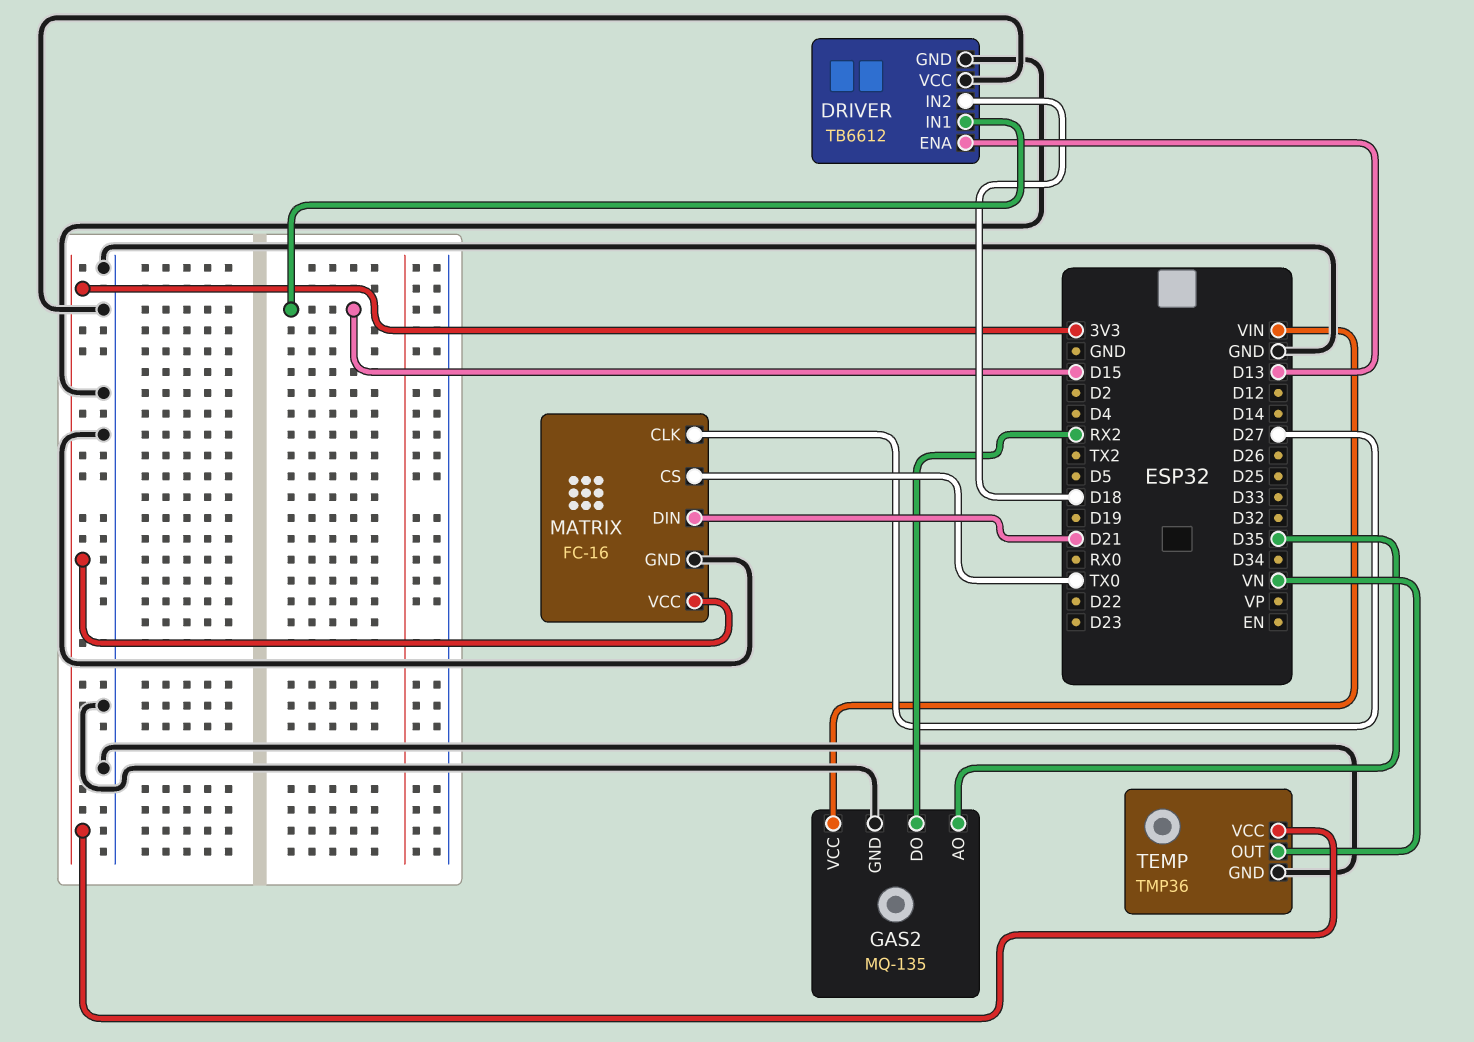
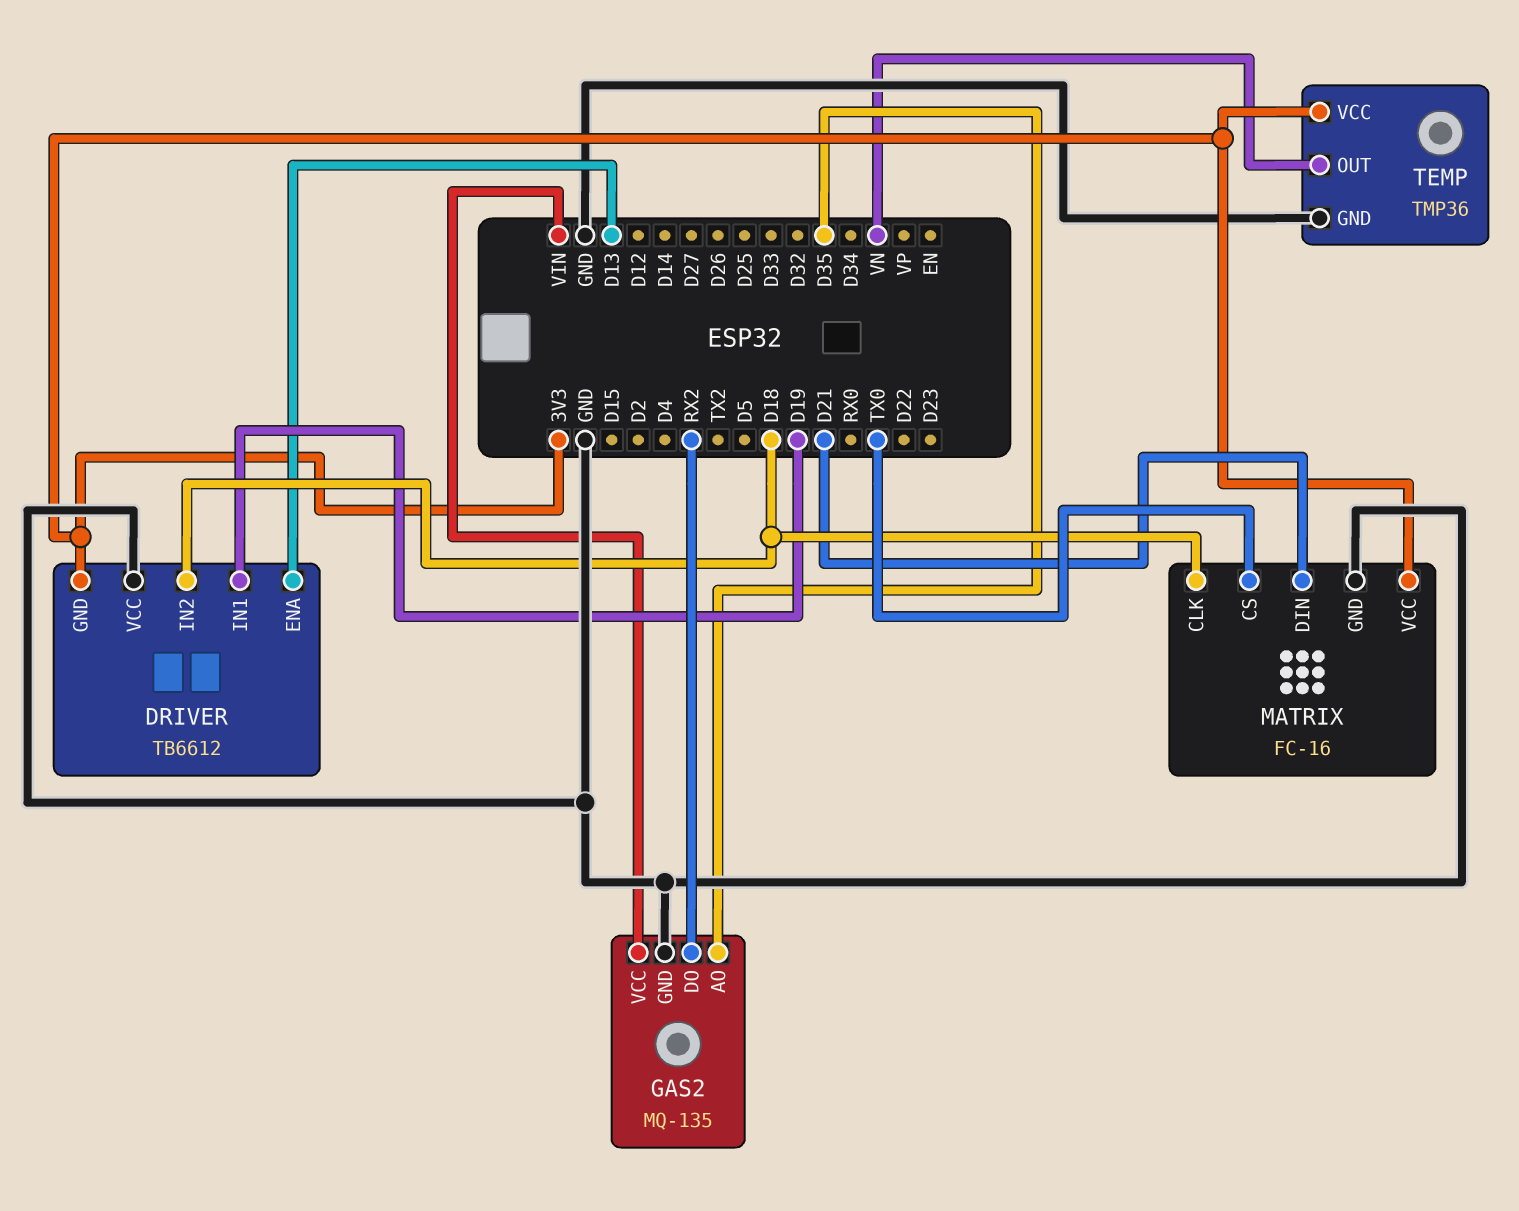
DRIVER pin GND: GND -> 3V3
DRIVER pin IN1: D15 -> D19
MATRIX pin CLK: D27 -> D18

